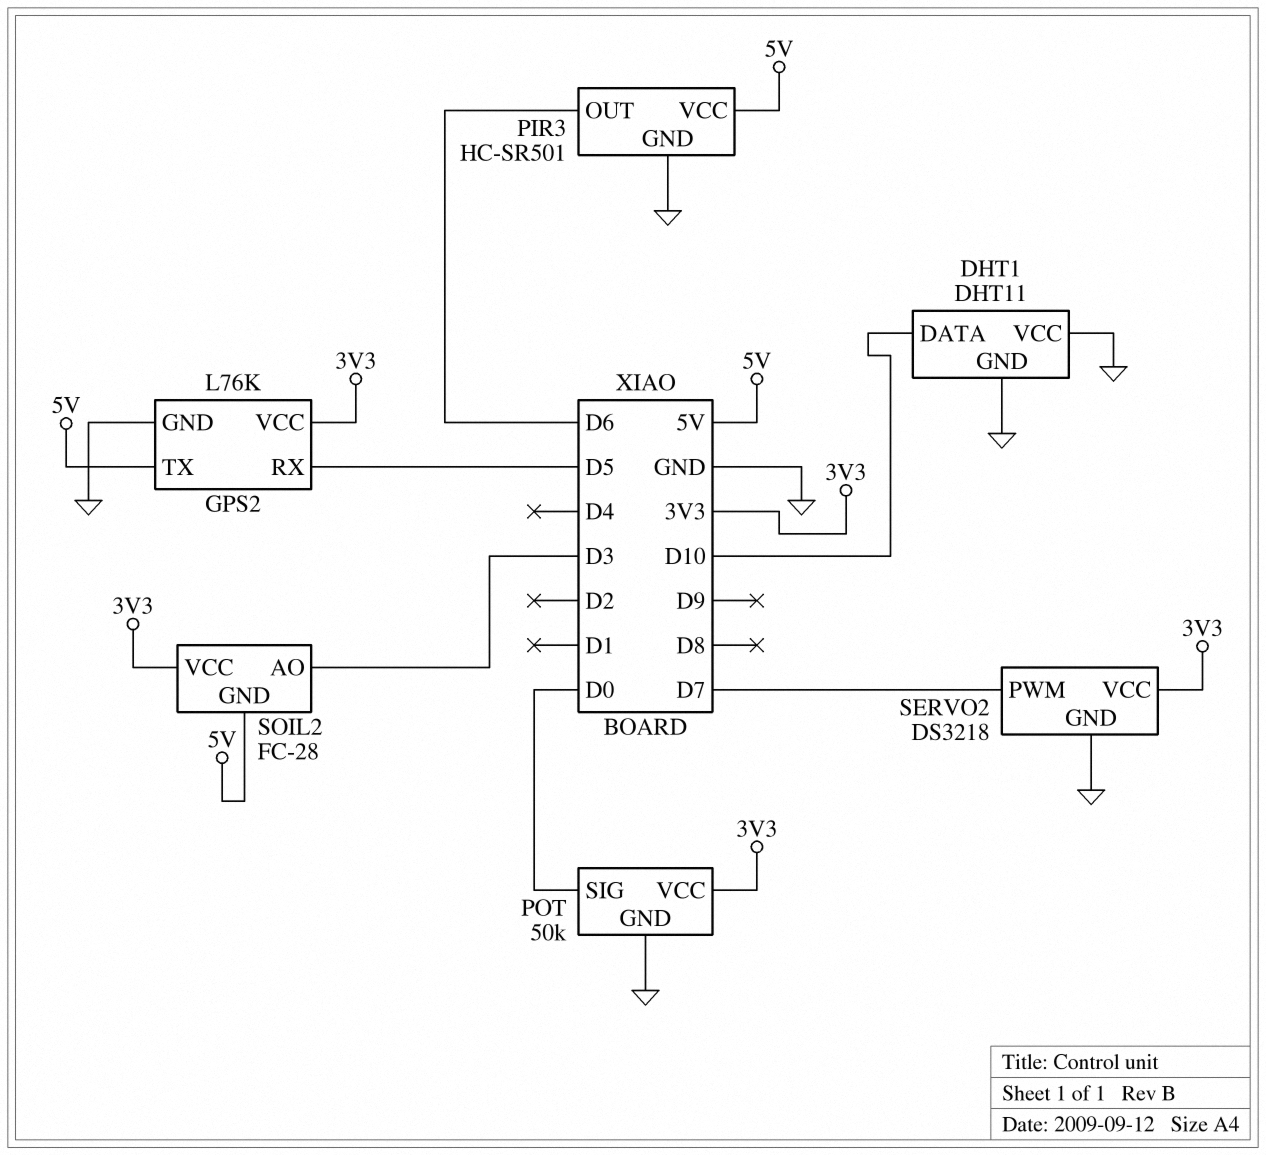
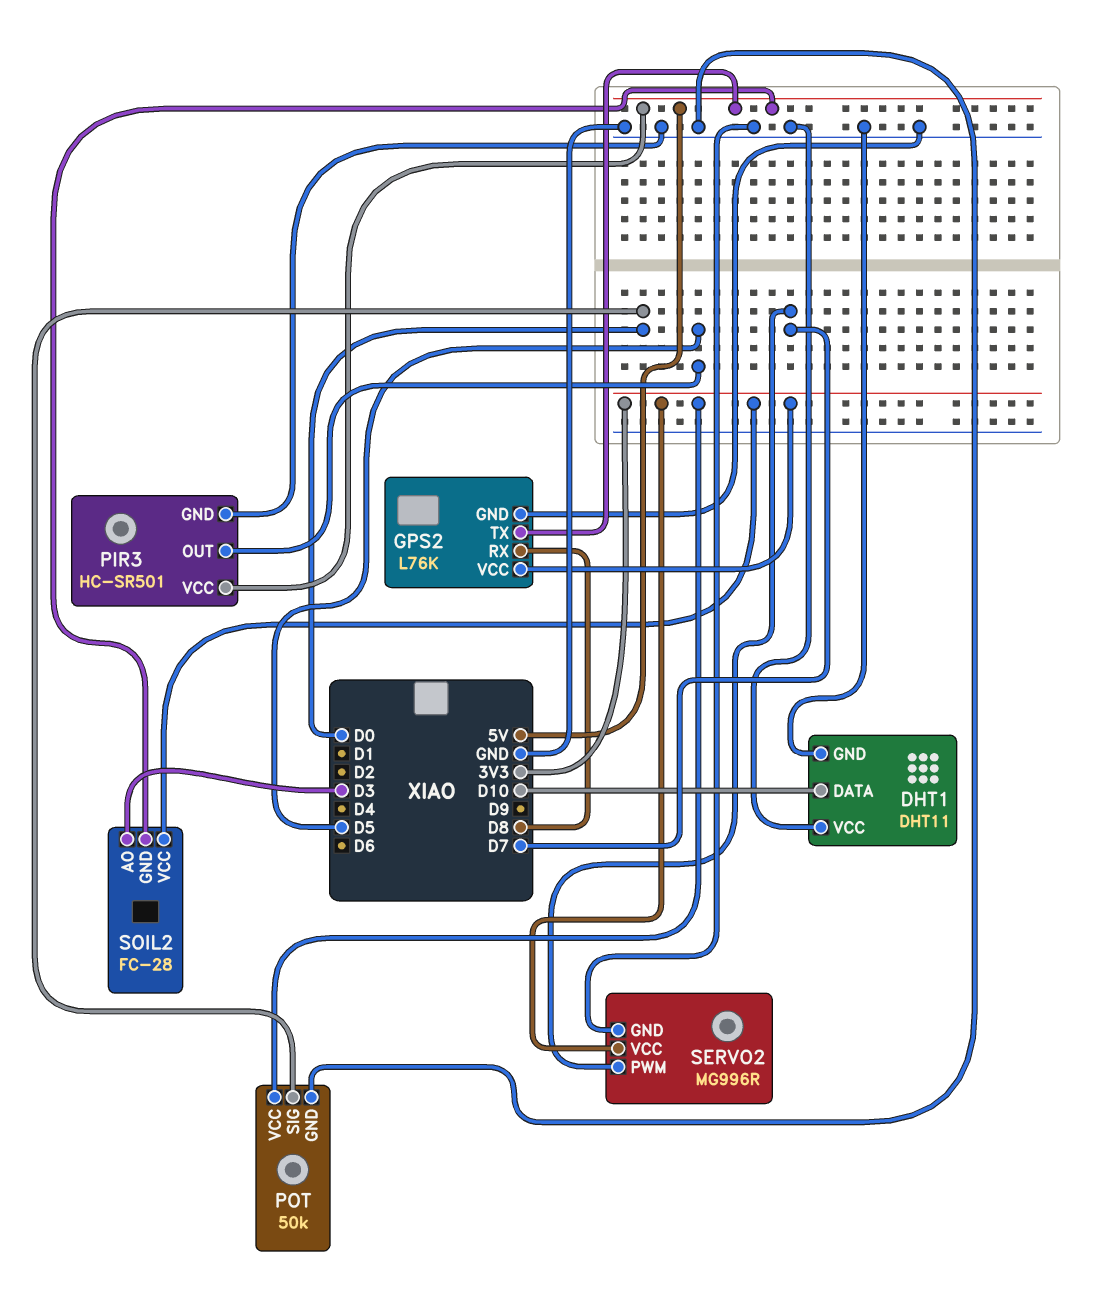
GPS2 pin RX: D5 -> D8
PIR3 pin OUT: D6 -> D5
SERVO2: DS3218 -> MG996R

